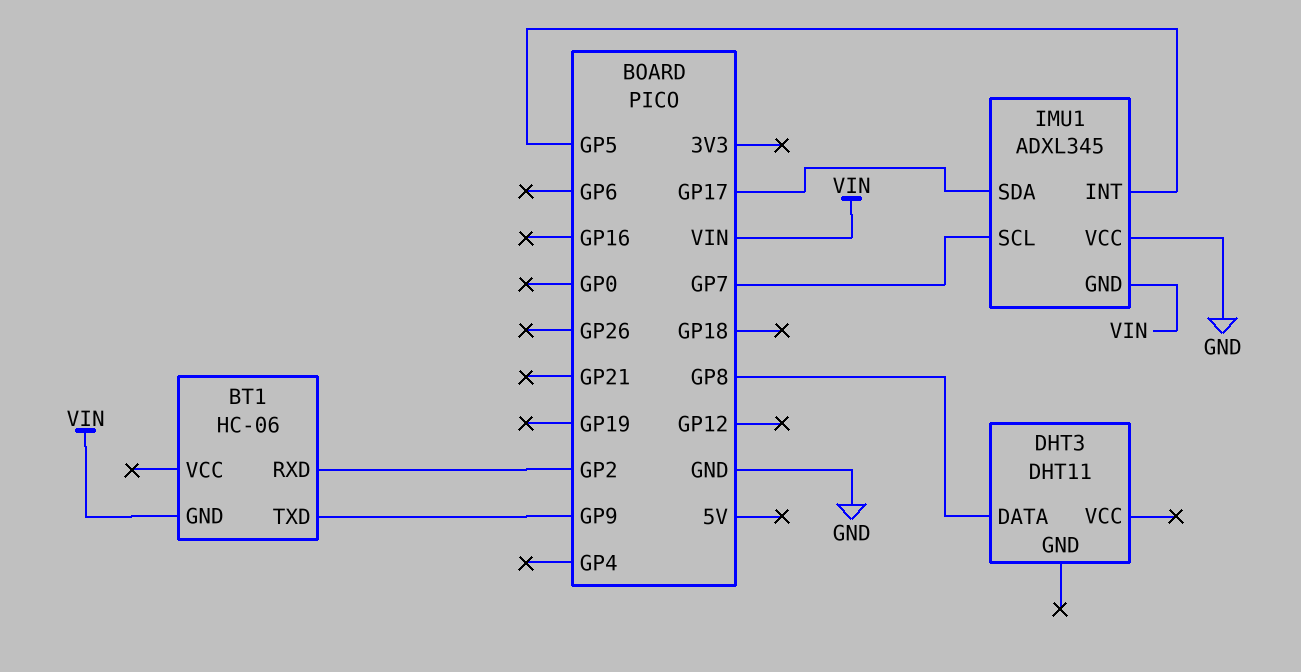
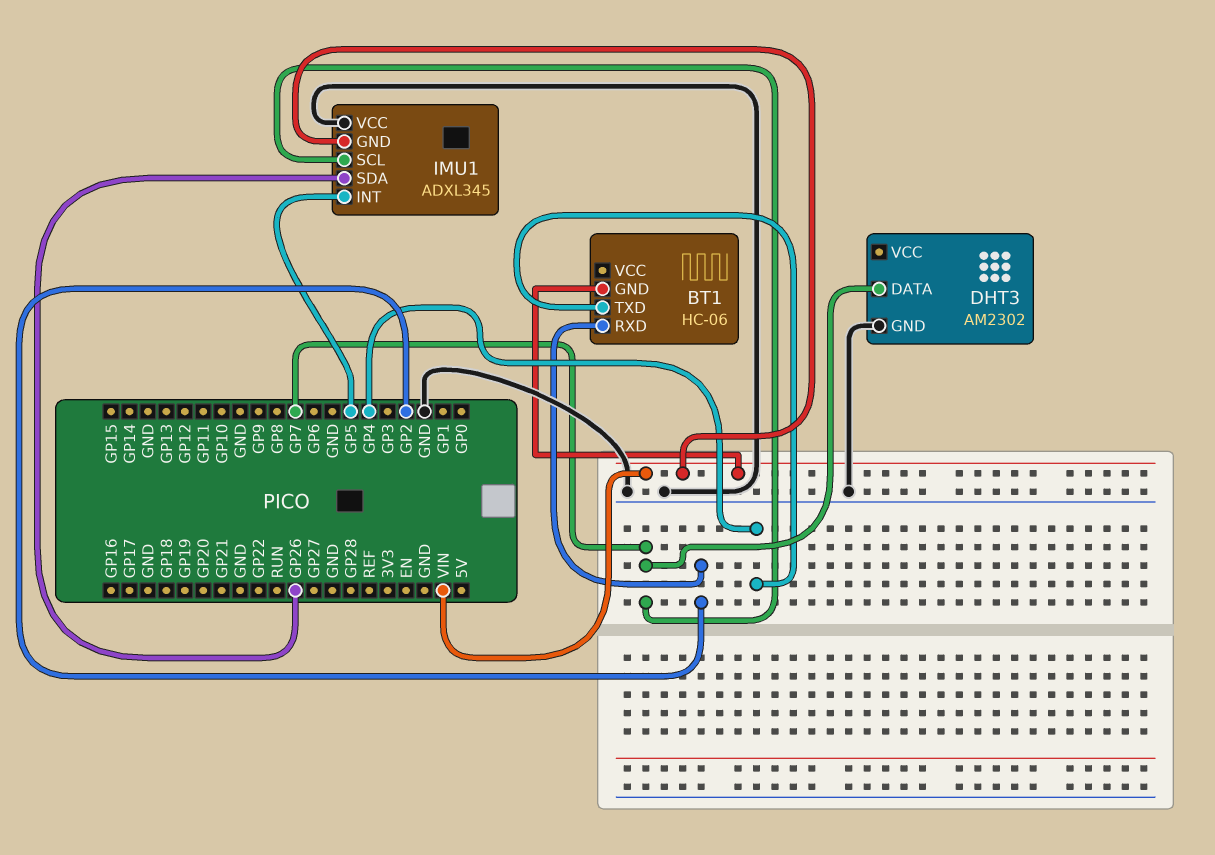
BT1 pin TXD: GP9 -> GP4
DHT3: DHT11 -> AM2302
DHT3 pin DATA: GP8 -> GP7
DHT3 pin GND: none -> GND
IMU1 pin SDA: GP17 -> GP26

